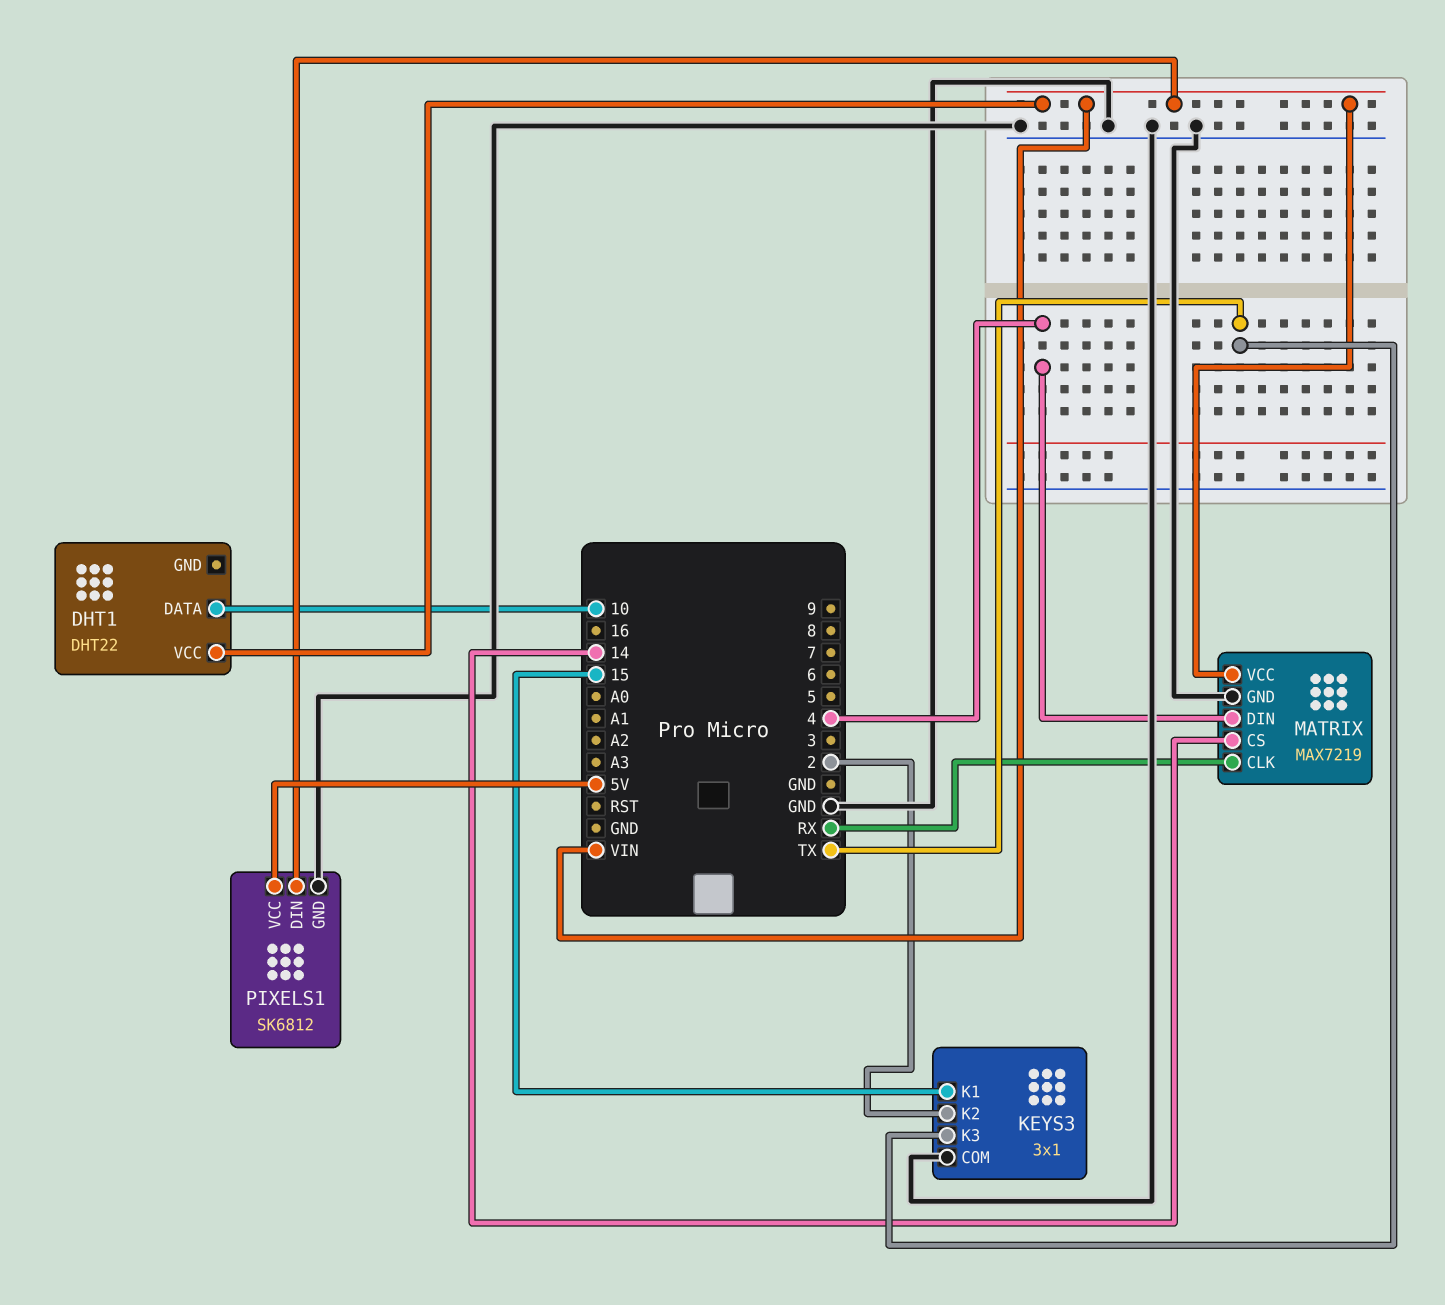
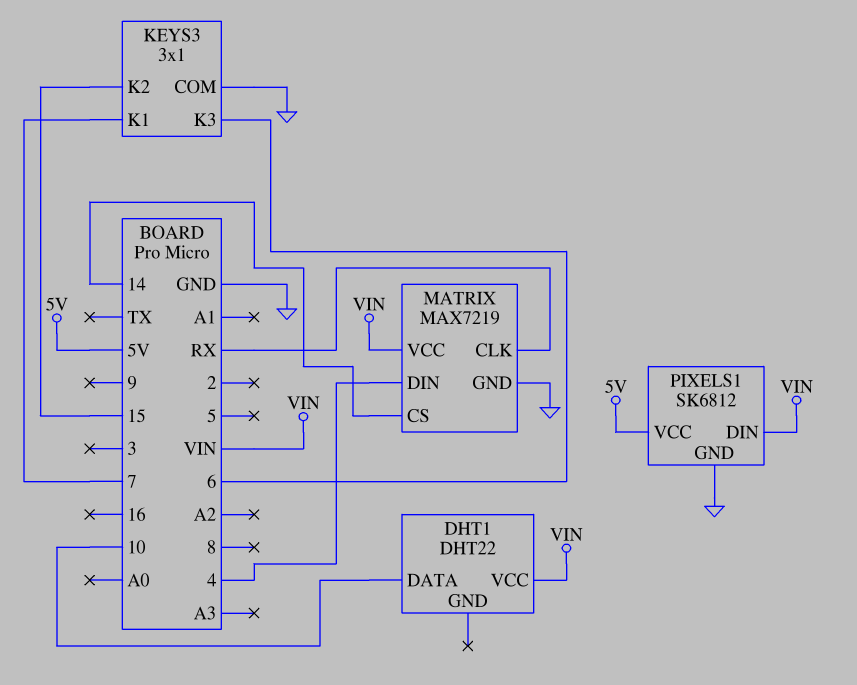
KEYS3 pin K1: 15 -> 7
KEYS3 pin K2: 2 -> 15
KEYS3 pin K3: TX -> 6

